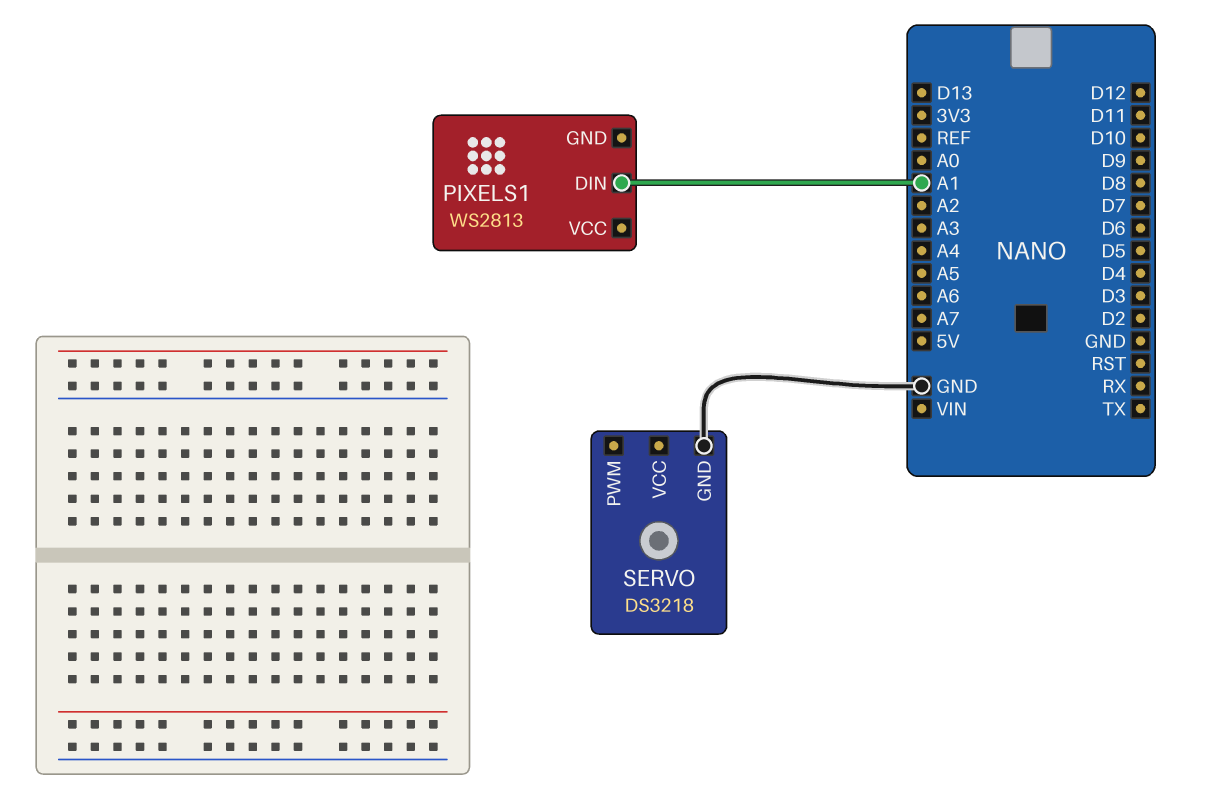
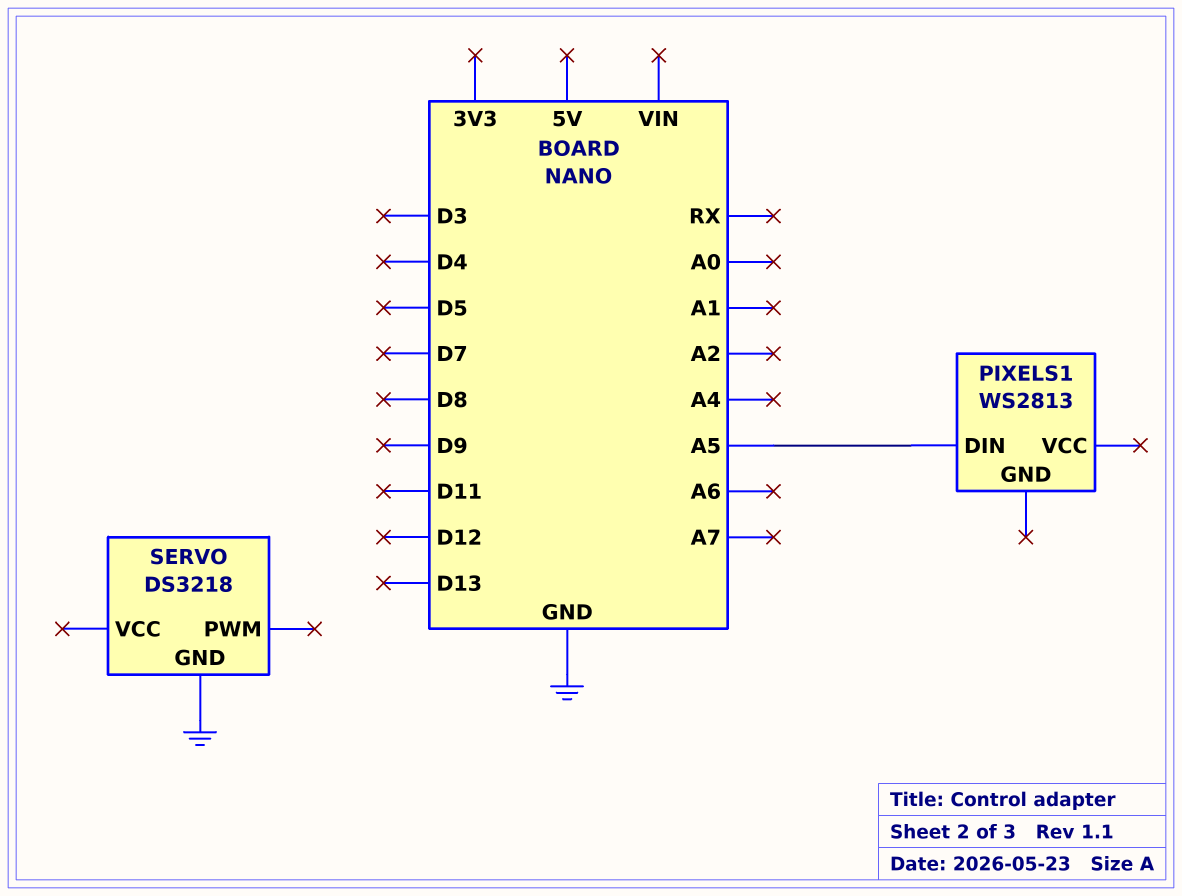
PIXELS1 pin DIN: A1 -> A5

